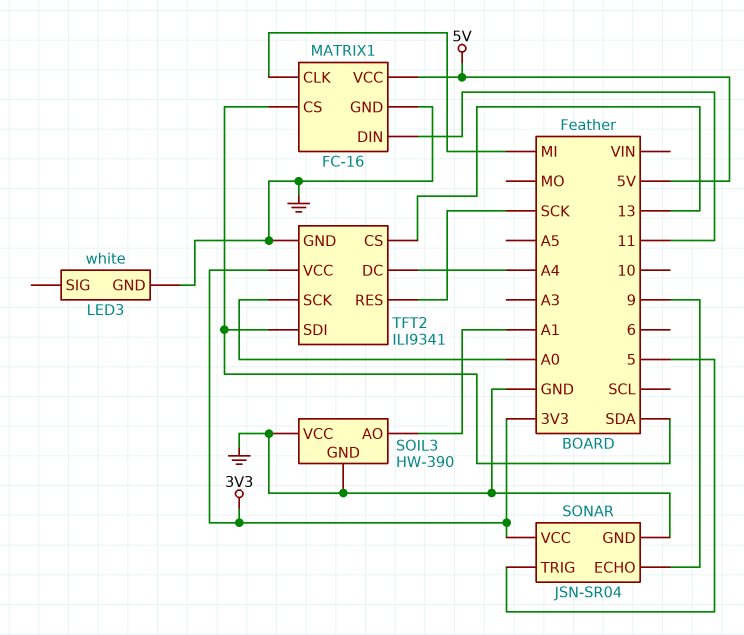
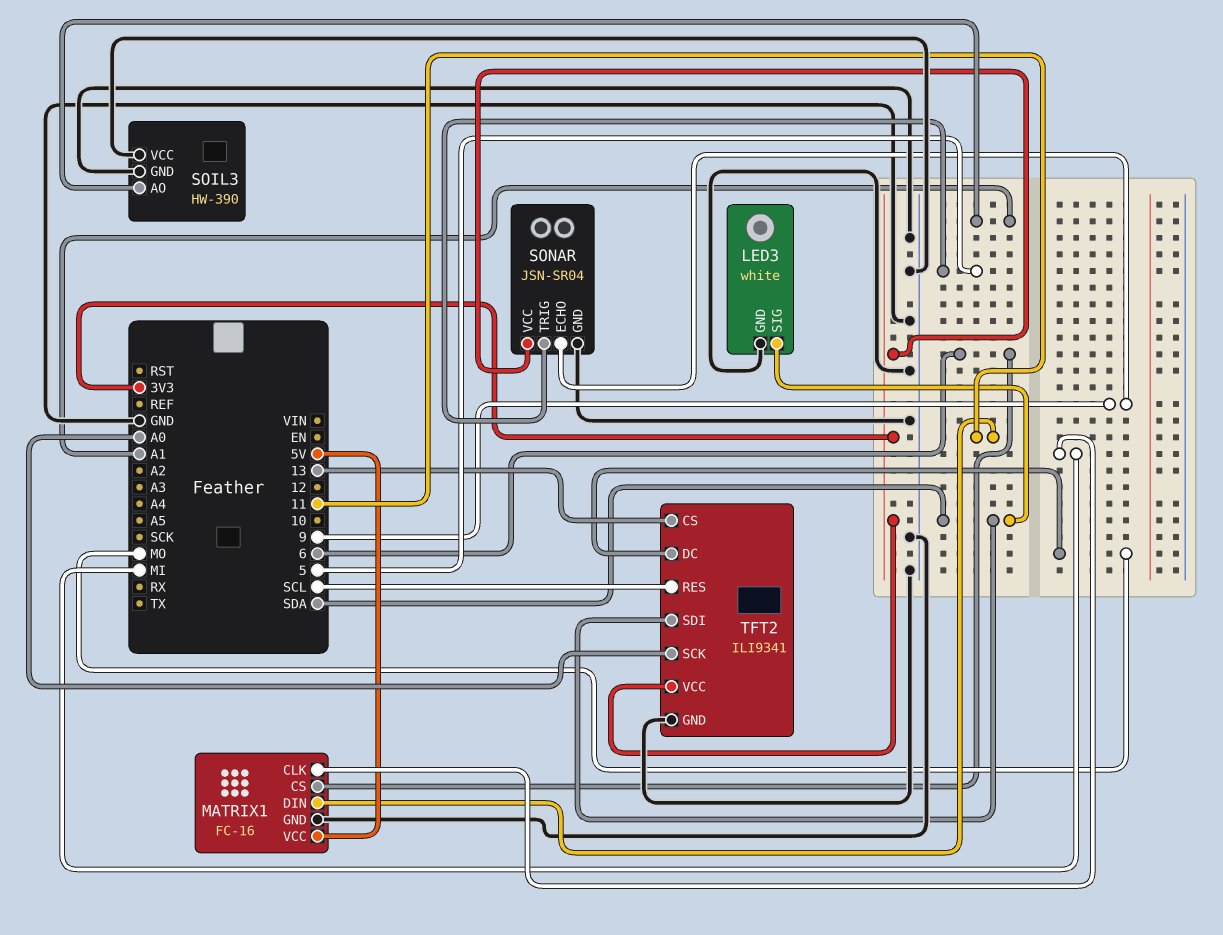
LED3 pin SIG: none -> SDA
MATRIX1 pin CS: SDA -> 6
TFT2 pin DC: A4 -> MO
TFT2 pin RES: SCK -> SCL

